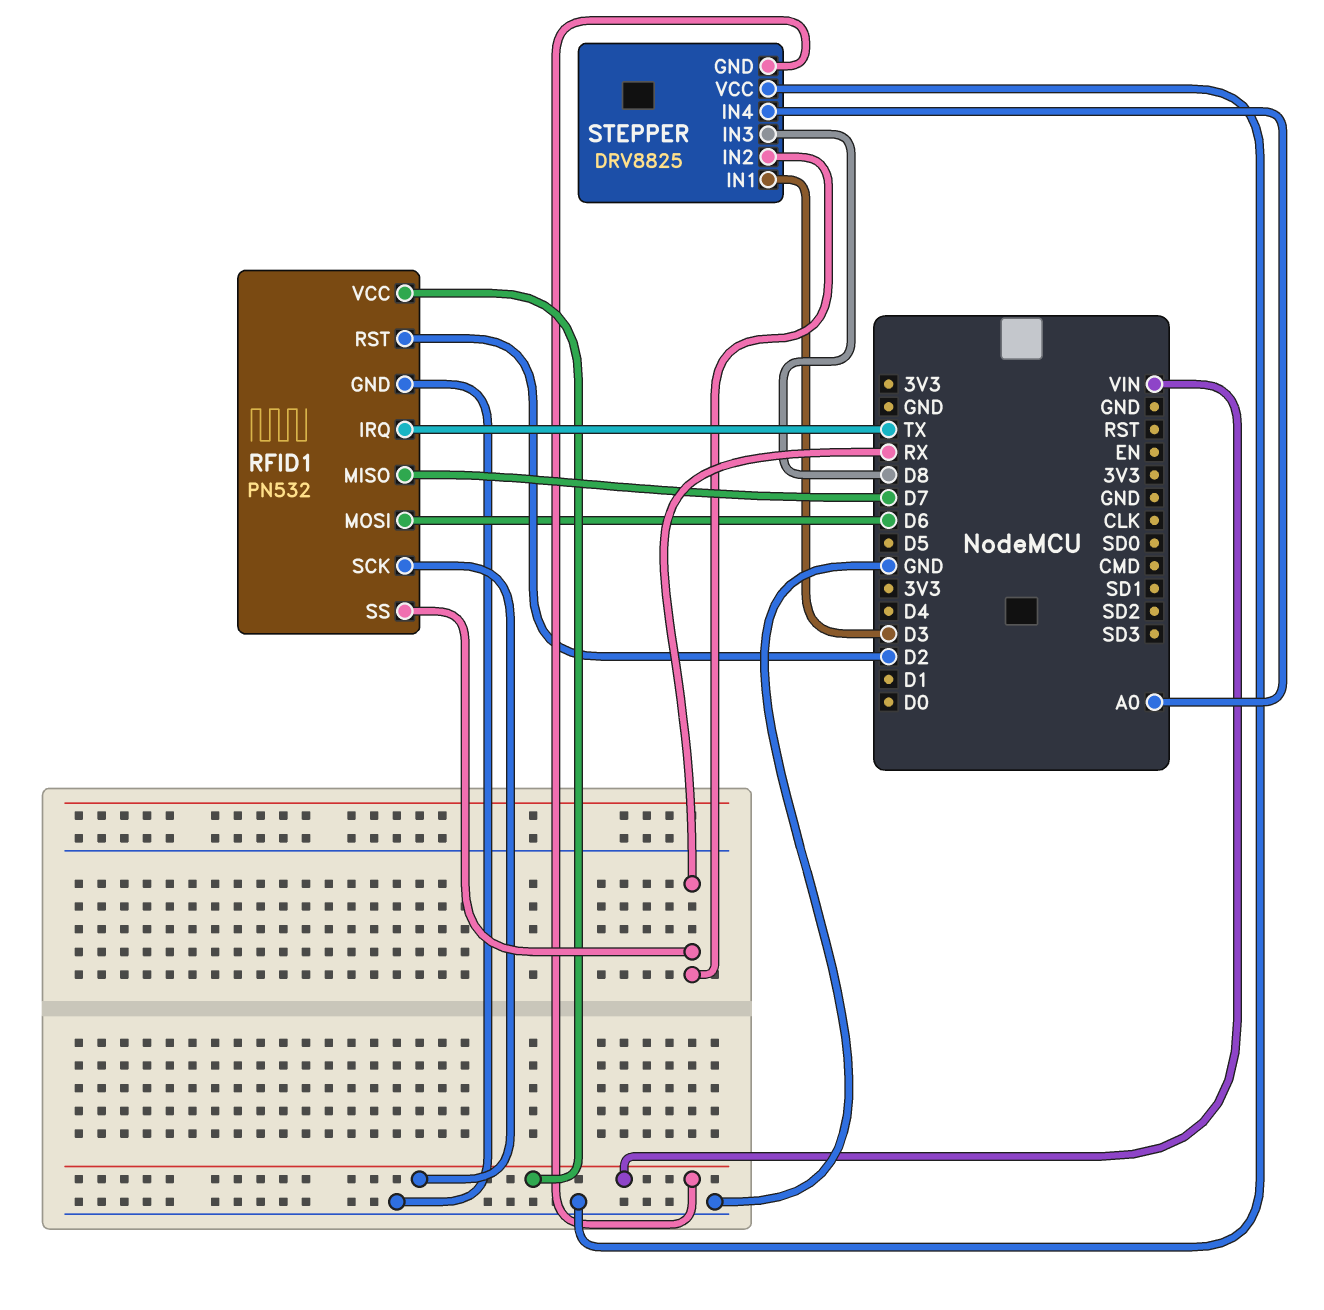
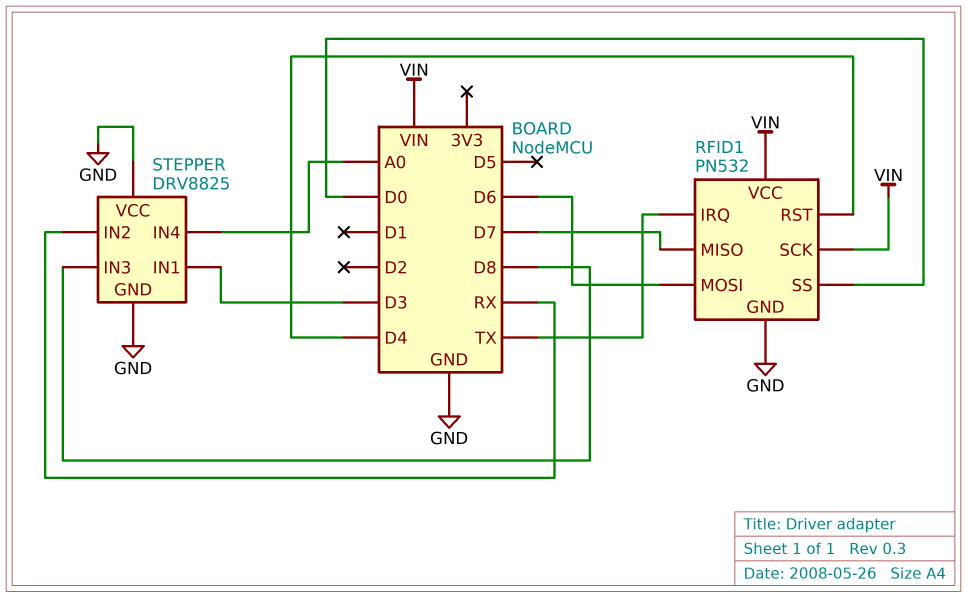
RFID1 pin RST: D2 -> D4
RFID1 pin SS: RX -> D0
STEPPER pin GND: VIN -> GND

